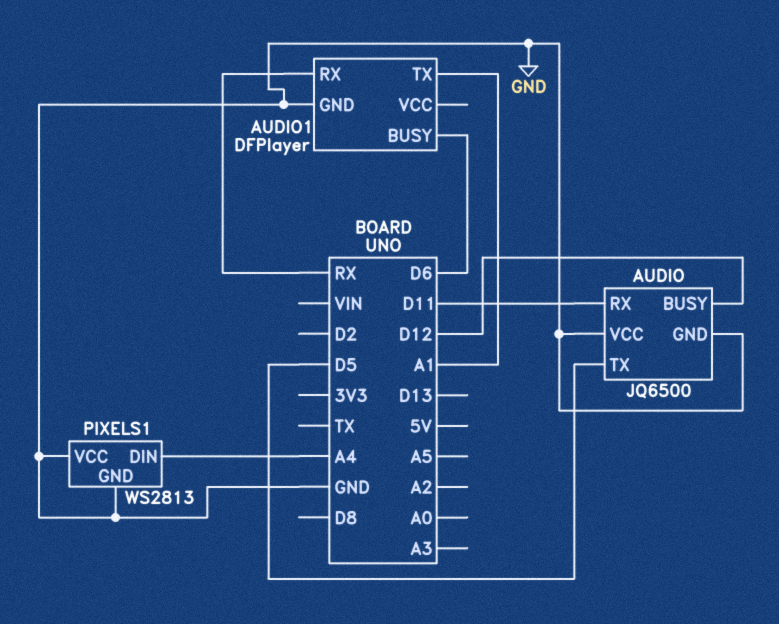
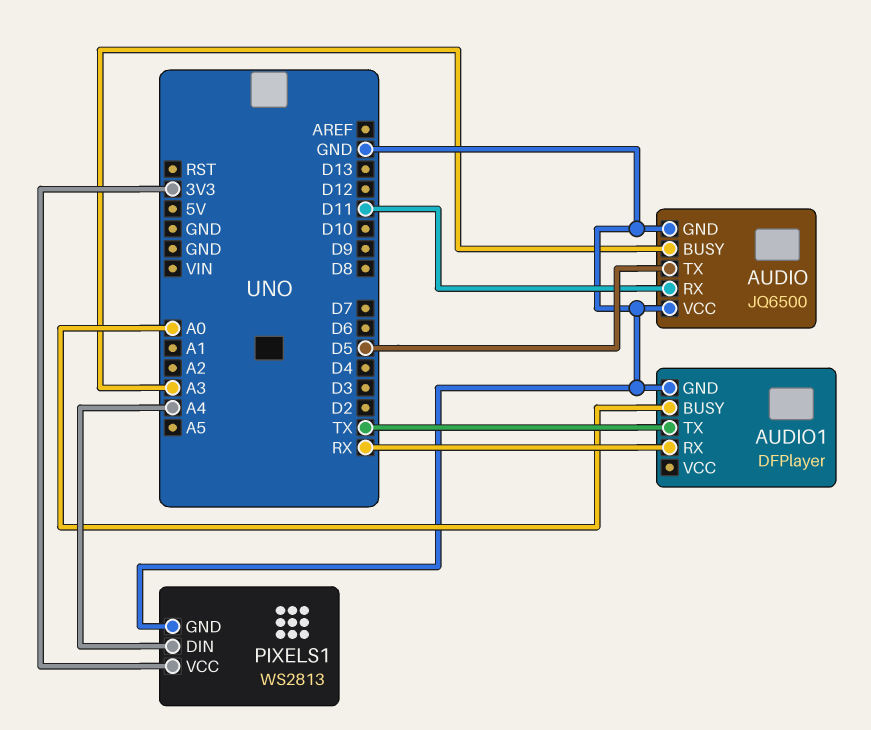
AUDIO pin BUSY: D12 -> A3
AUDIO1 pin BUSY: D6 -> A0
AUDIO1 pin TX: A1 -> TX
PIXELS1 pin VCC: GND -> 3V3

